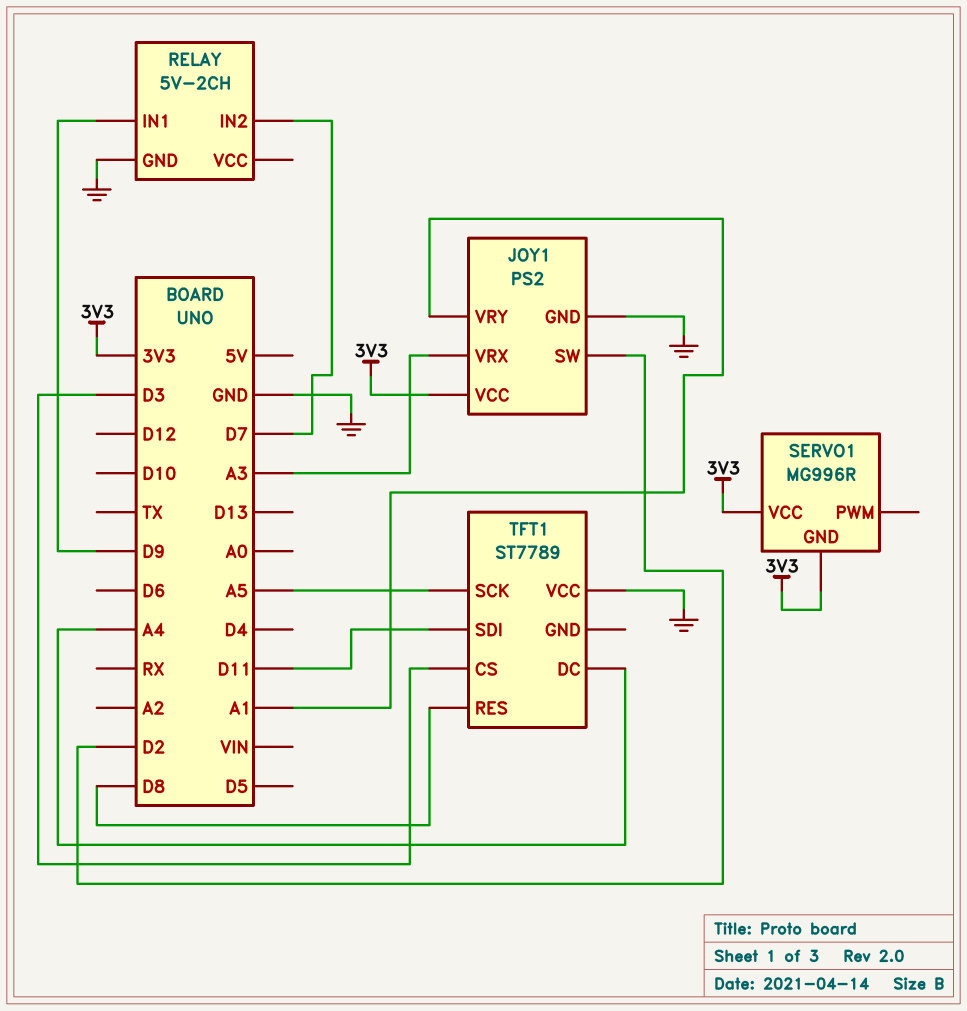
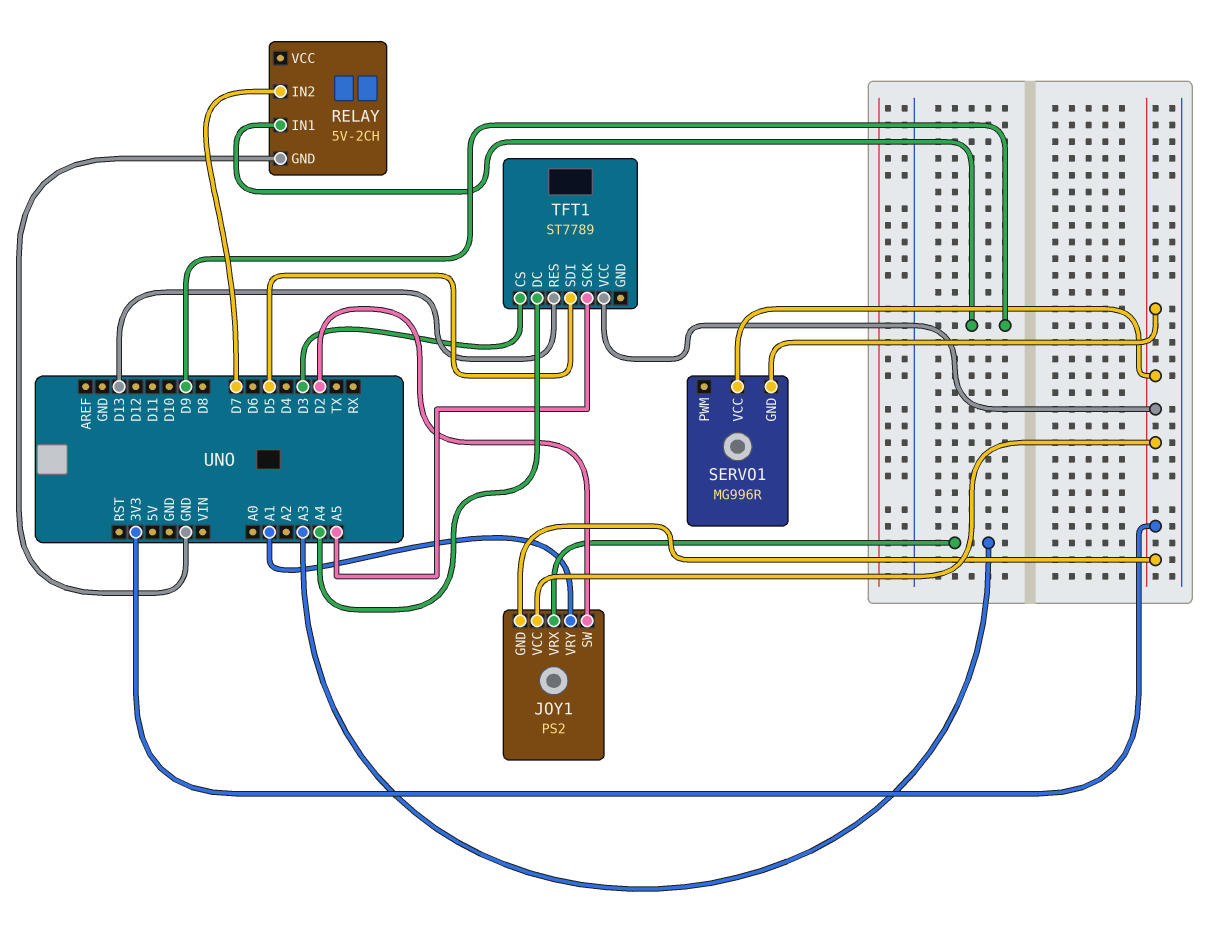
JOY1 pin GND: GND -> 3V3
TFT1 pin RES: D8 -> D13
TFT1 pin SDI: D11 -> D5
TFT1 pin VCC: GND -> 3V3

